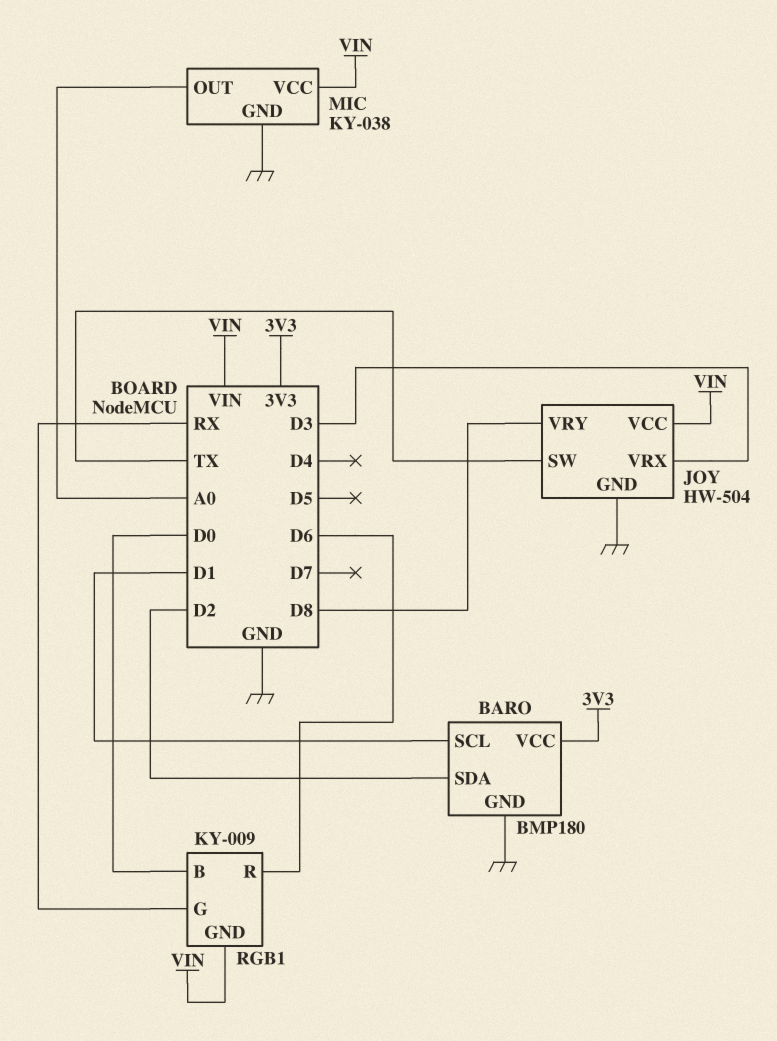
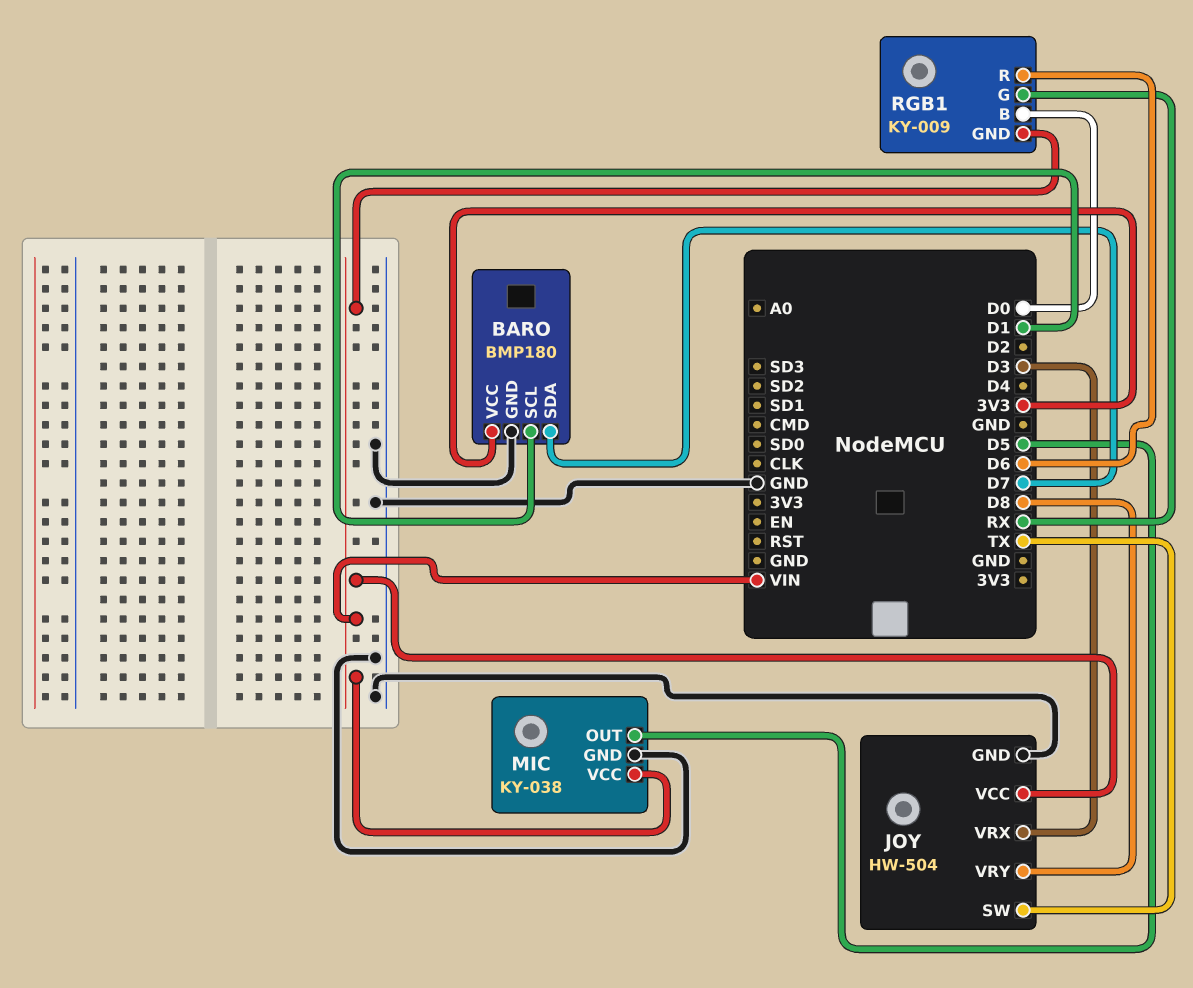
BARO pin SDA: D2 -> D7
MIC pin OUT: A0 -> D5

